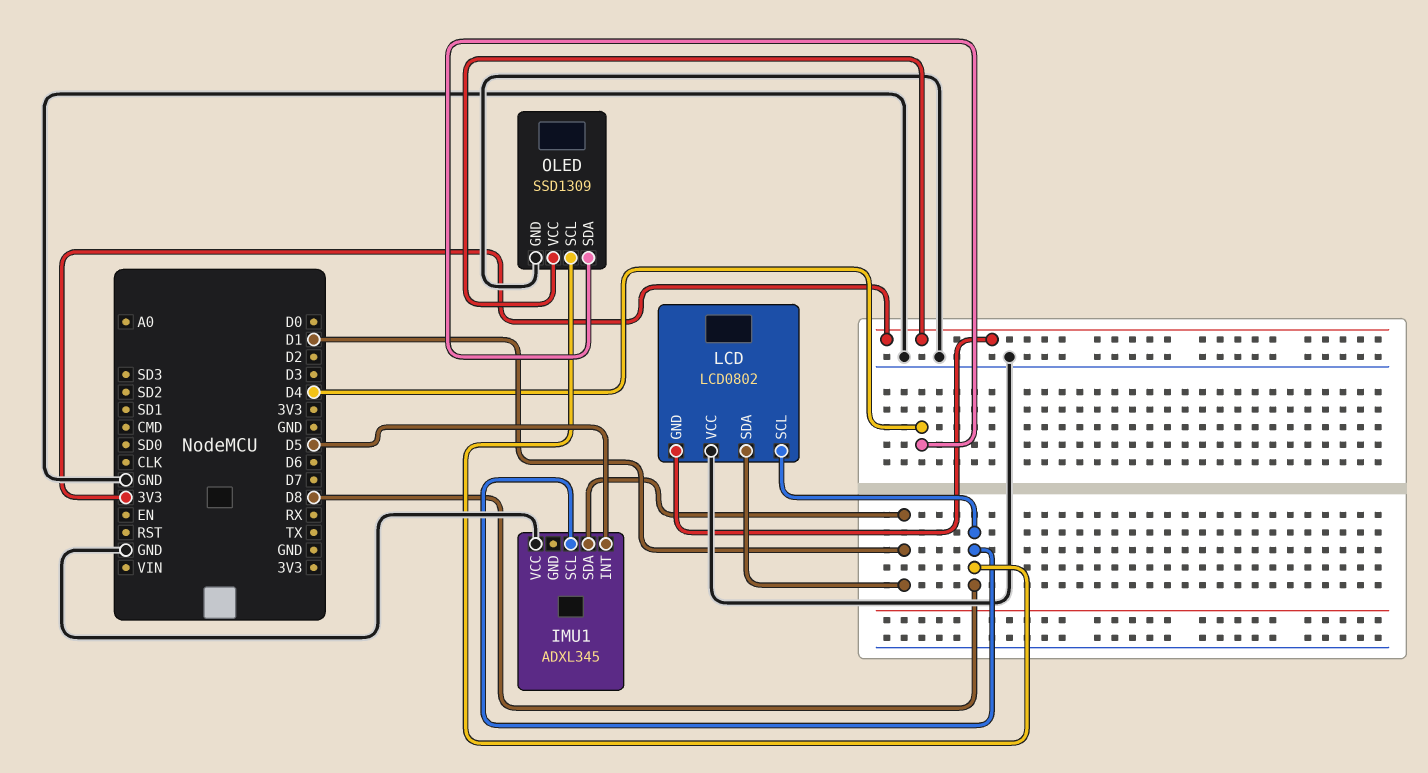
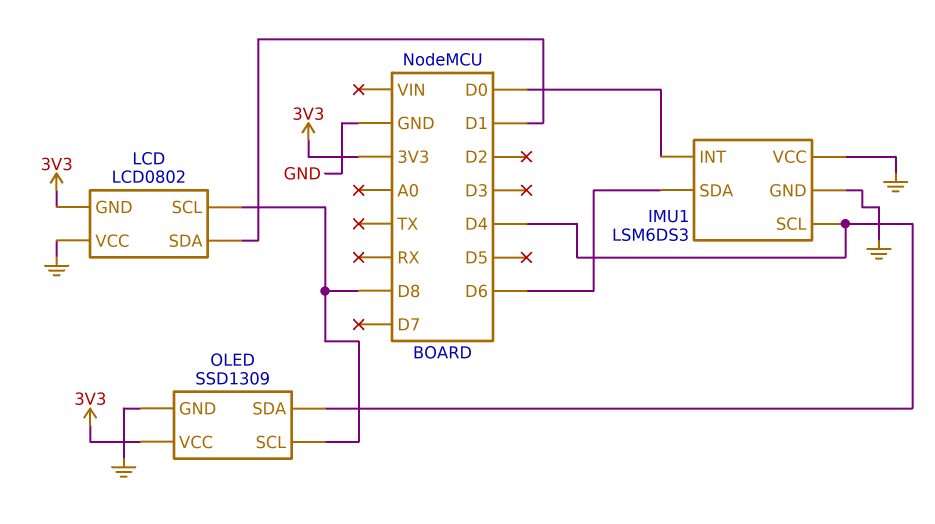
IMU1: ADXL345 -> LSM6DS3
IMU1 pin GND: none -> GND
IMU1 pin INT: D5 -> D0
IMU1 pin SCL: D8 -> D4
IMU1 pin SDA: D1 -> D6

